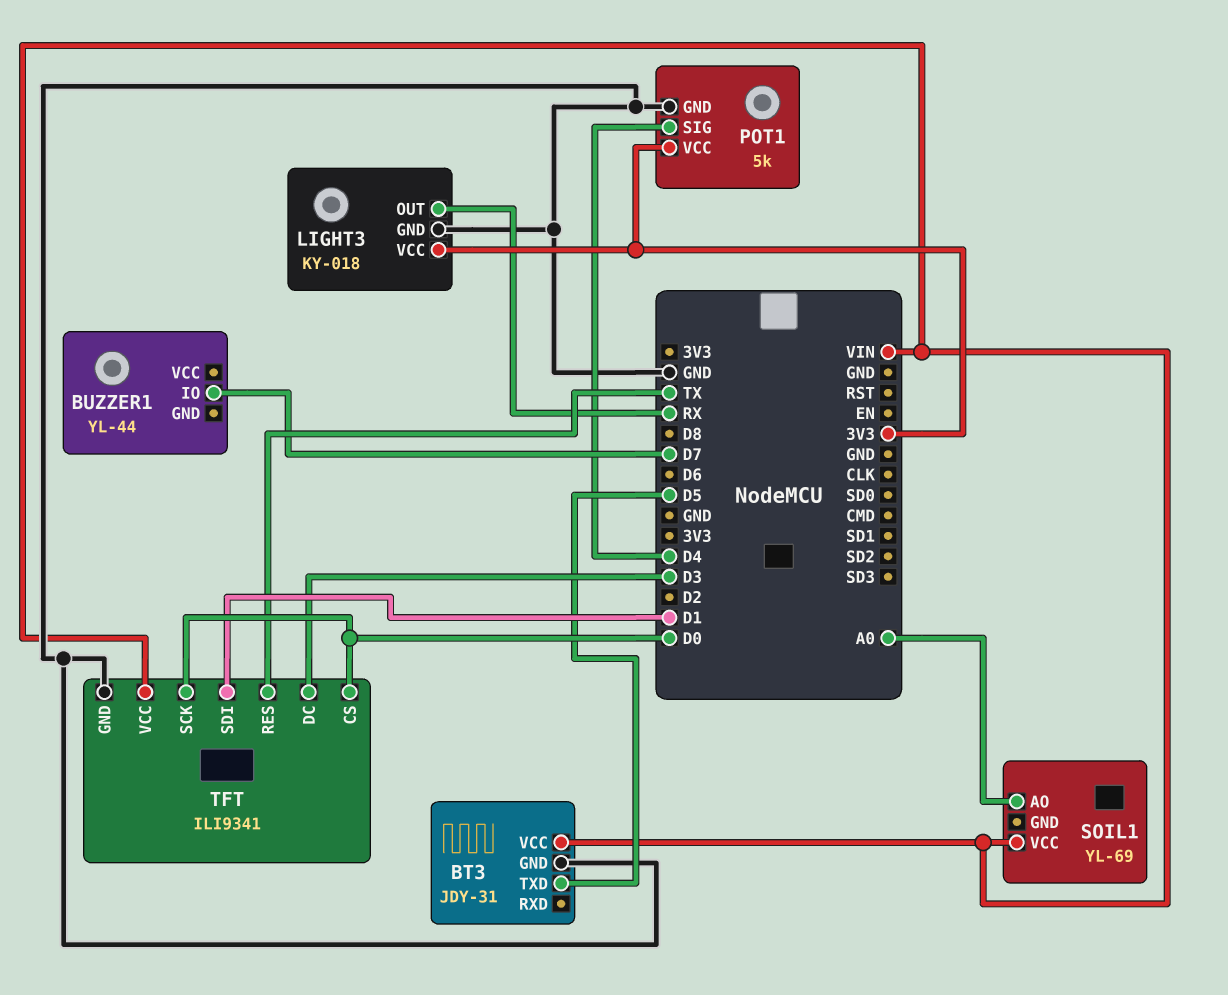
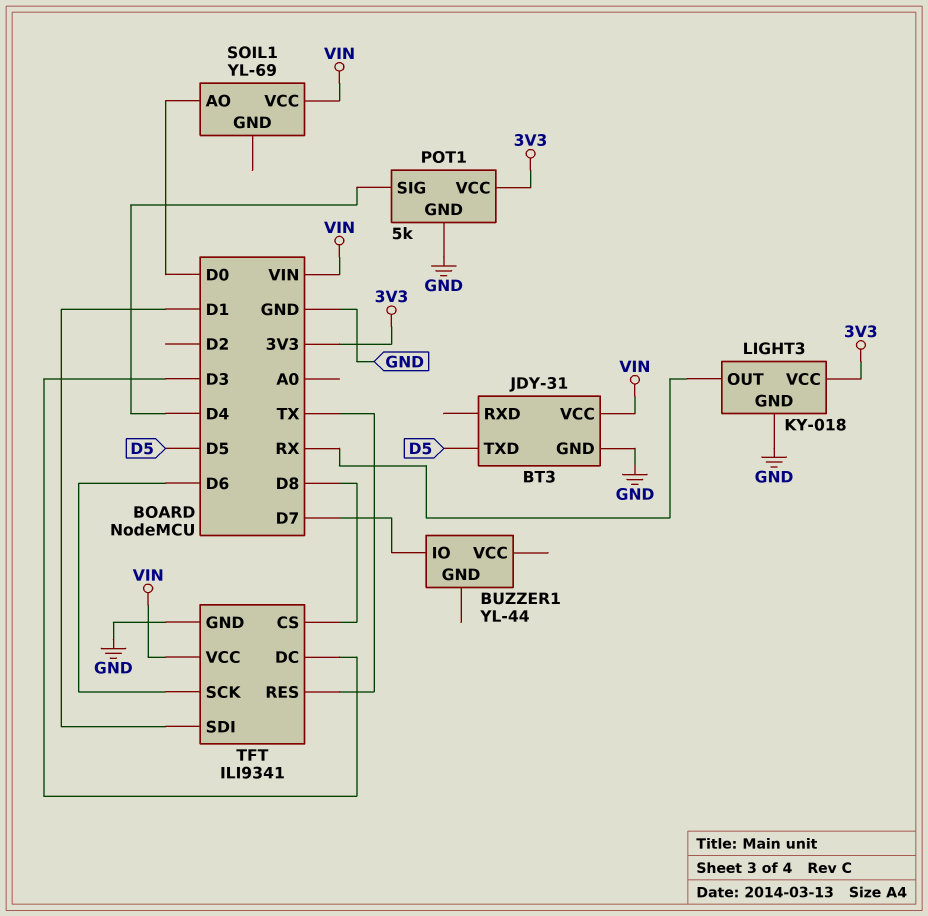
SOIL1 pin AO: A0 -> D0
TFT pin CS: D0 -> D8
TFT pin SCK: D0 -> D6

